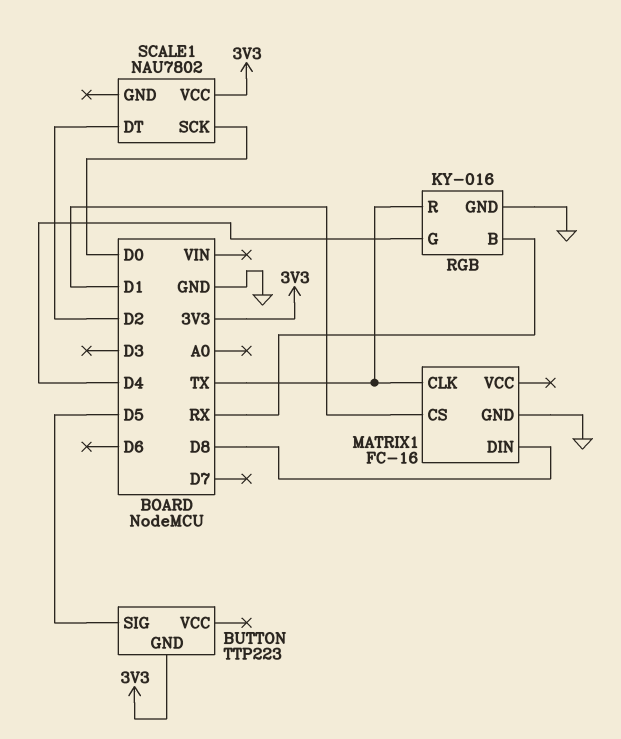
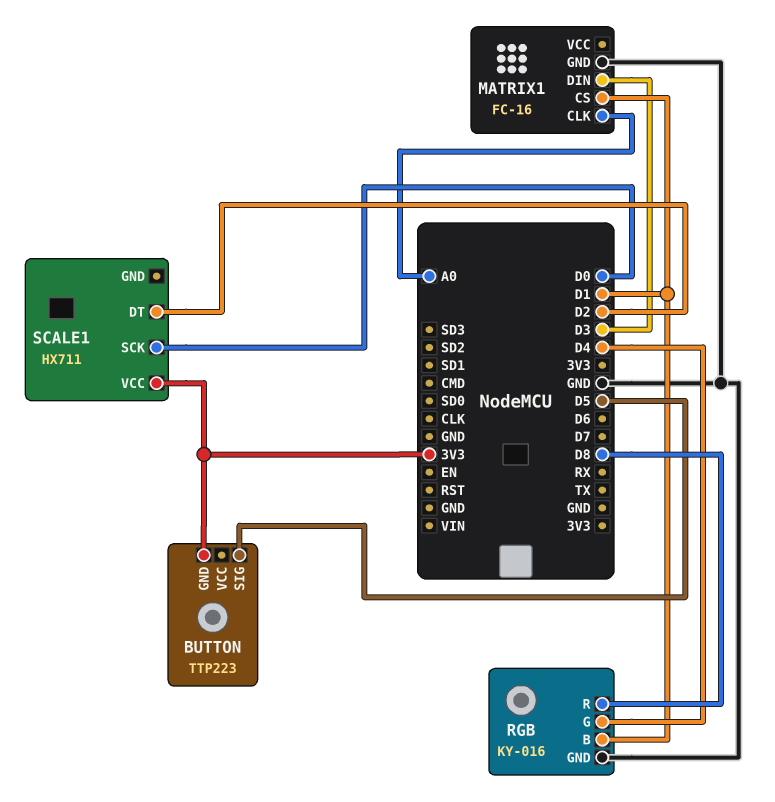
MATRIX1 pin CLK: TX -> A0
MATRIX1 pin DIN: D8 -> D3
RGB pin B: RX -> D1
RGB pin R: TX -> D8
SCALE1: NAU7802 -> HX711

